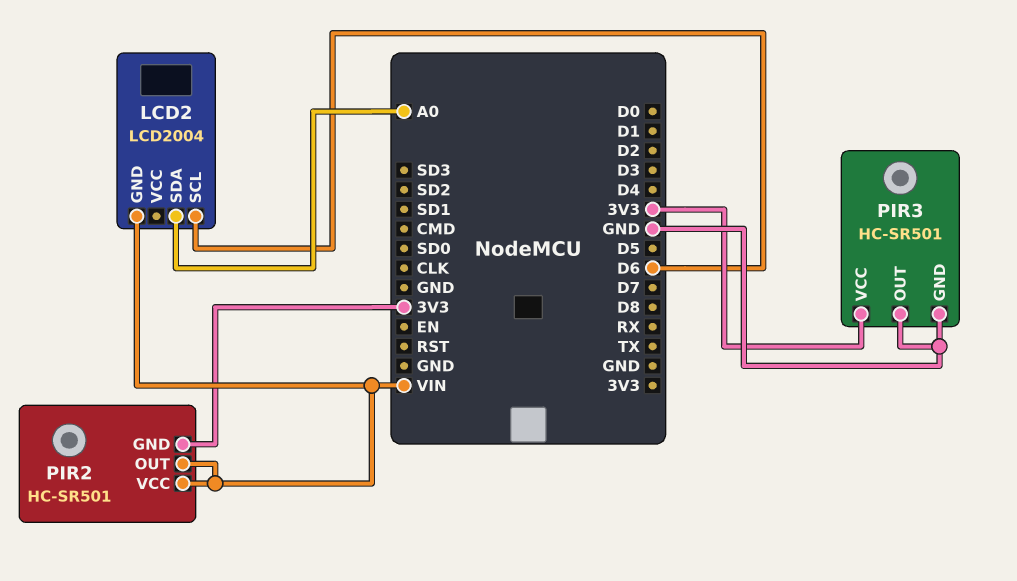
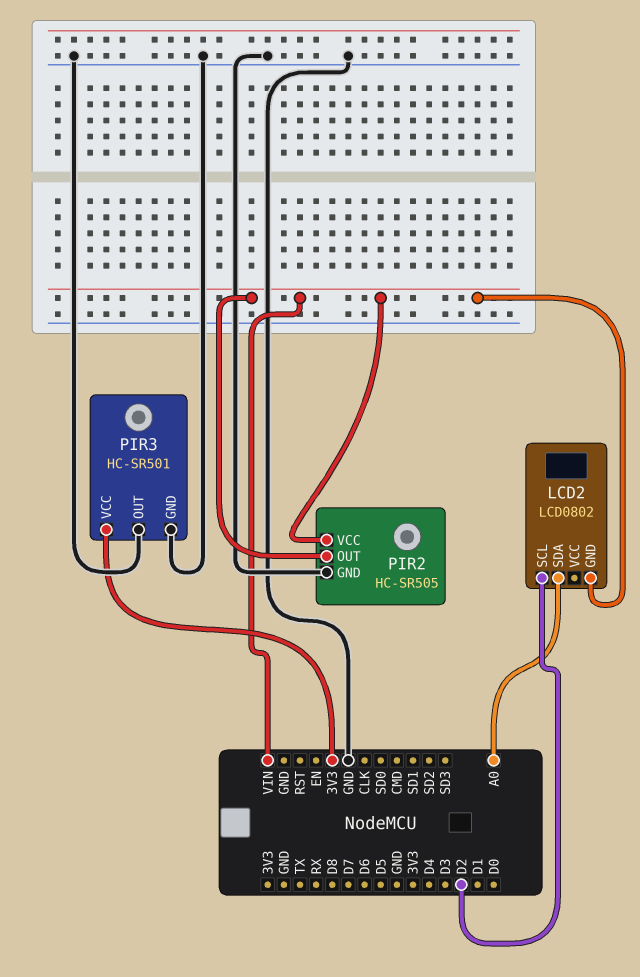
LCD2: LCD2004 -> LCD0802
LCD2 pin SCL: D6 -> D2
PIR2: HC-SR501 -> HC-SR505
PIR2 pin GND: 3V3 -> GND

